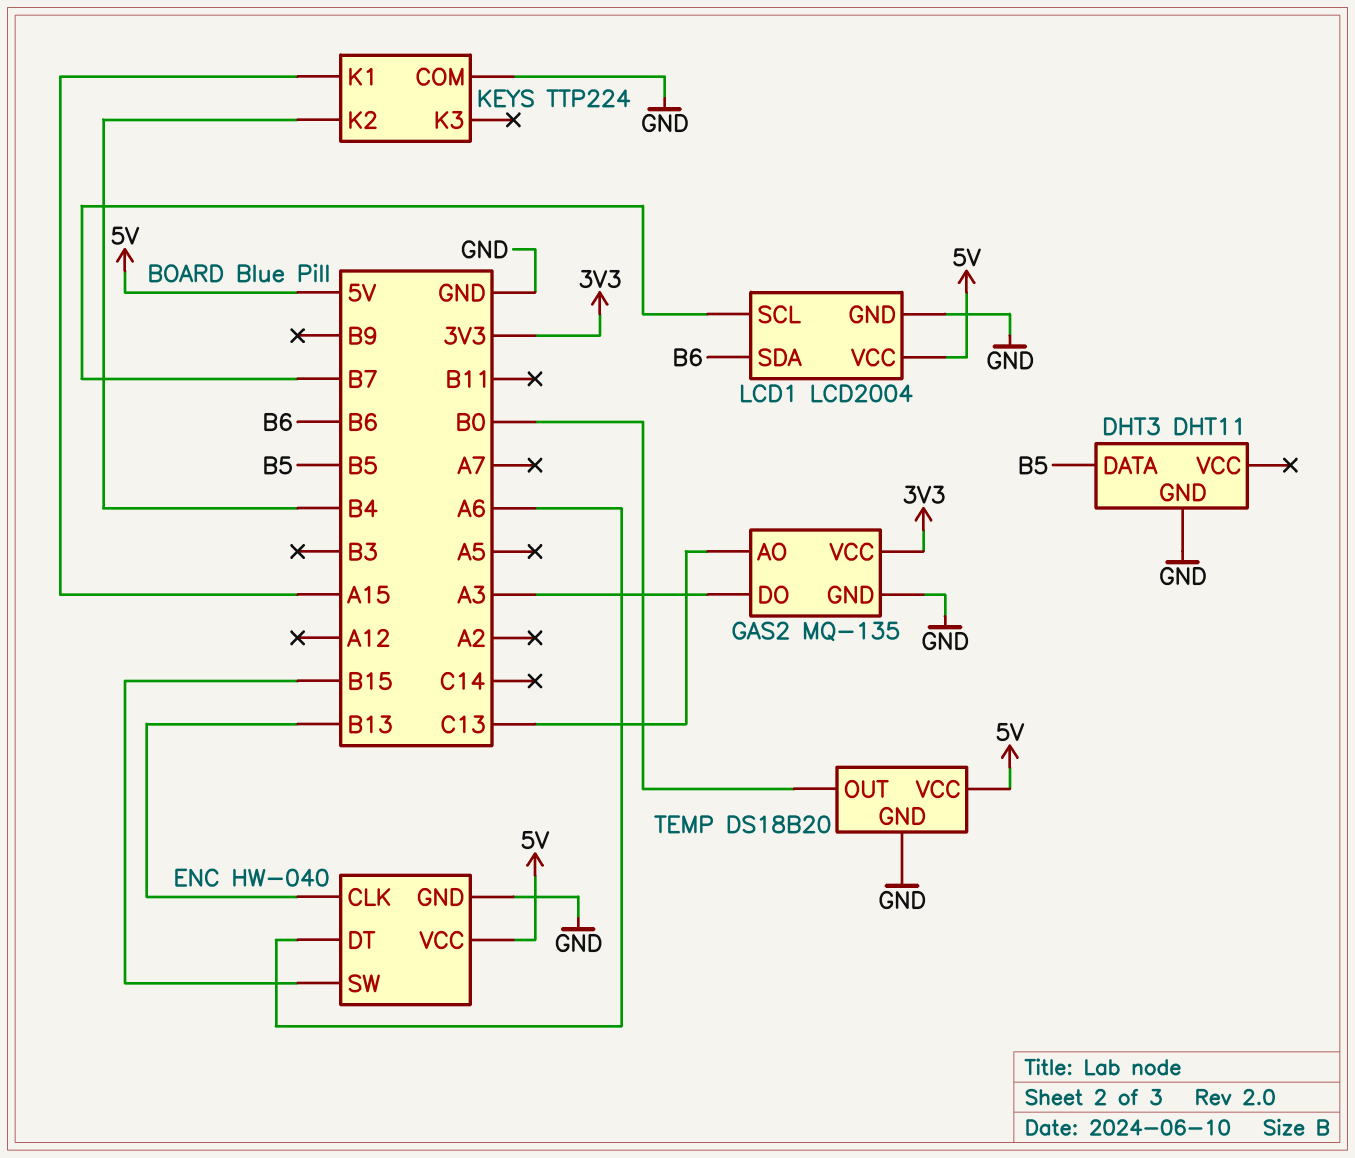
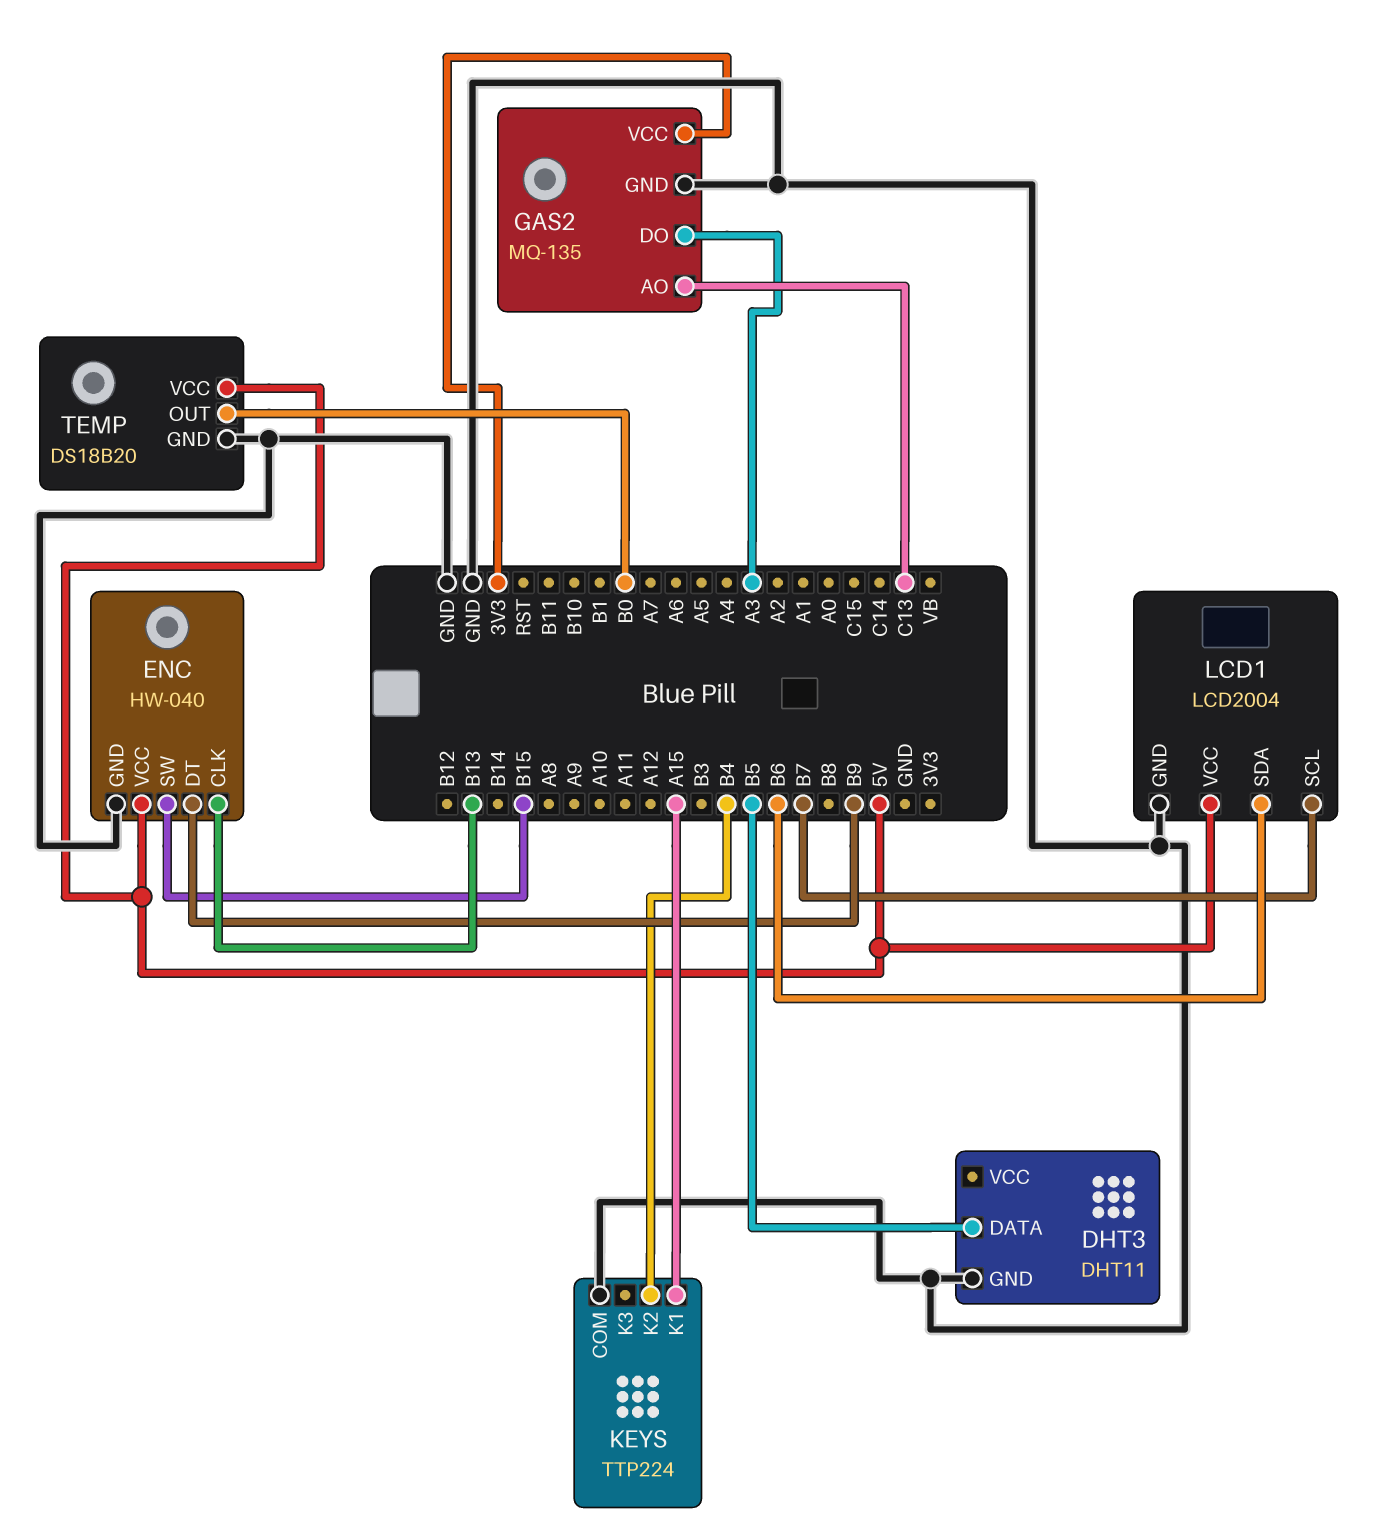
ENC pin DT: A6 -> B9

